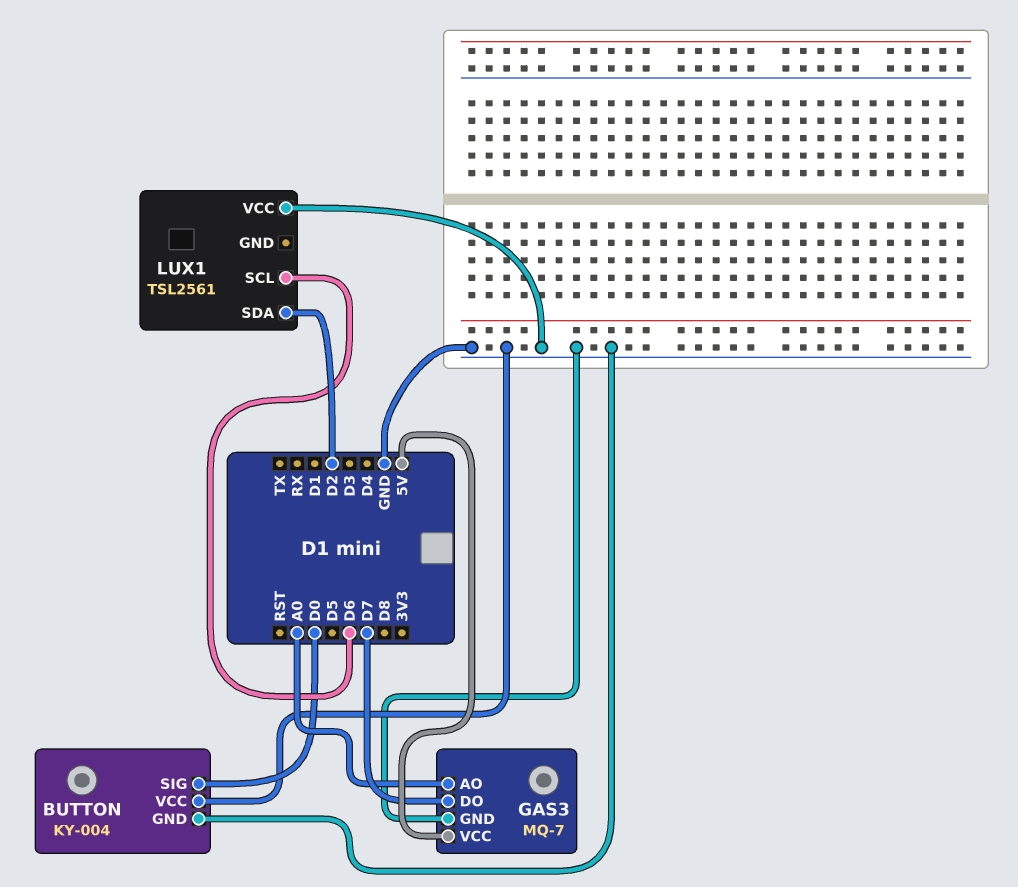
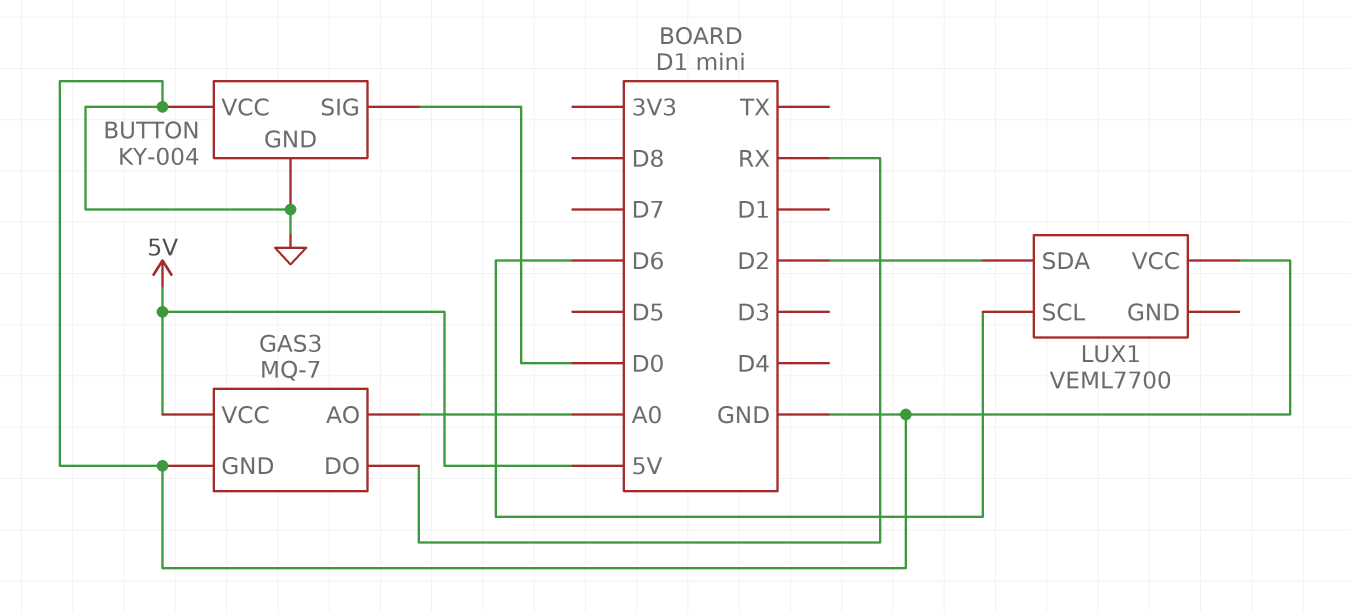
GAS3 pin DO: D7 -> RX
LUX1: TSL2561 -> VEML7700

